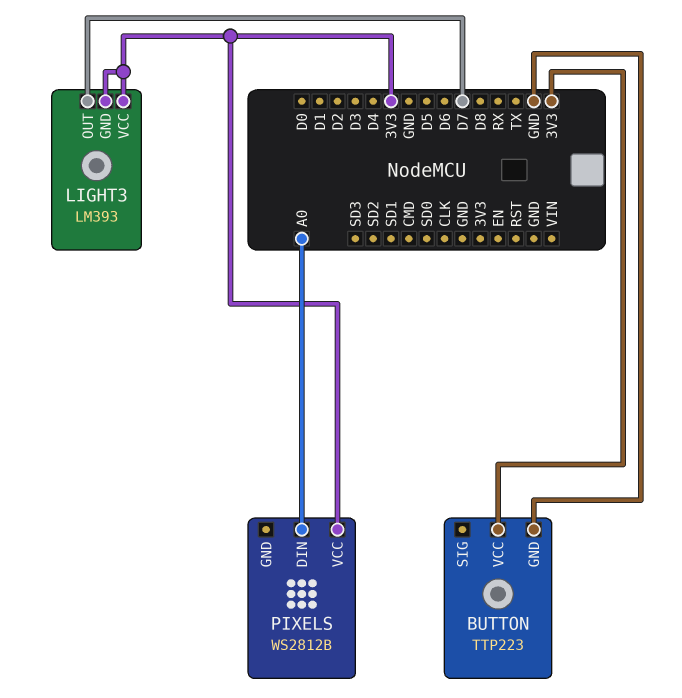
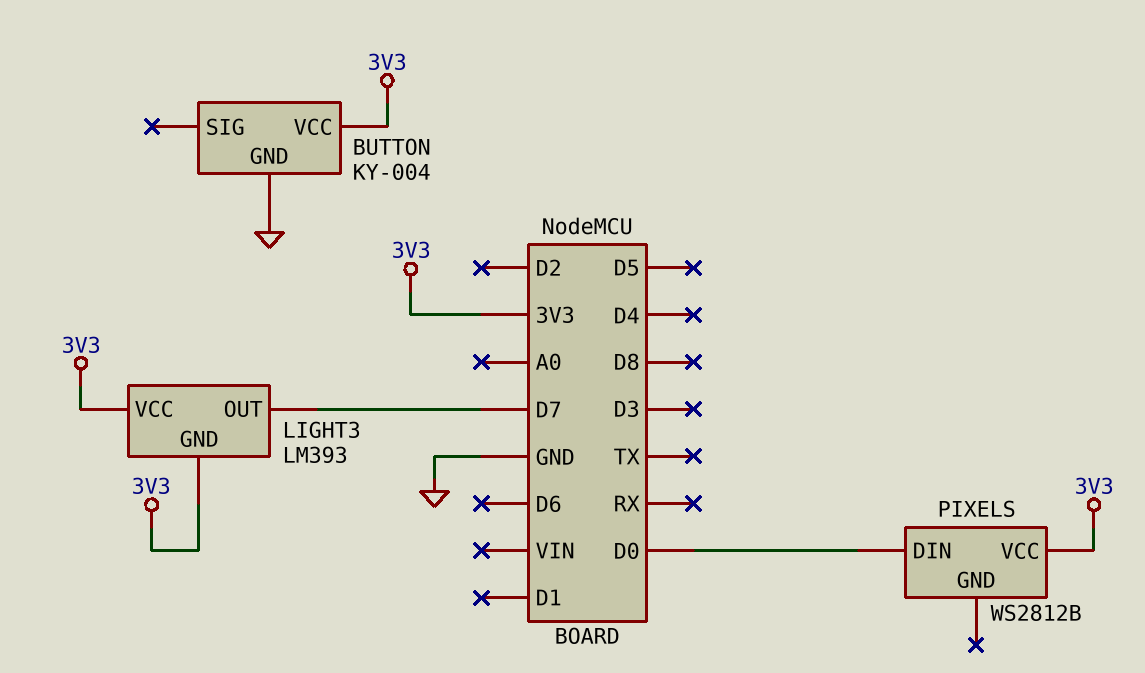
BUTTON: TTP223 -> KY-004
PIXELS pin DIN: A0 -> D0

